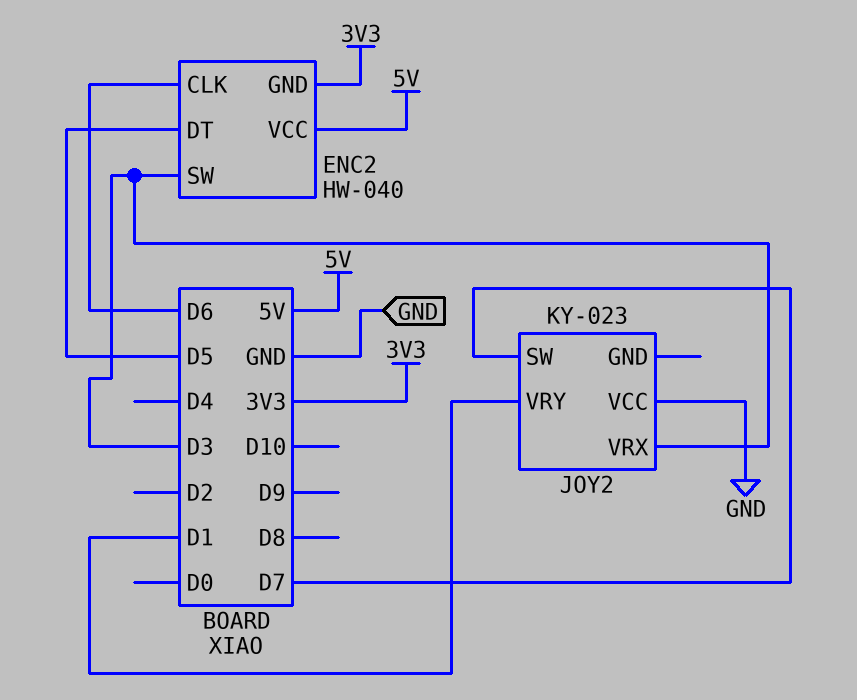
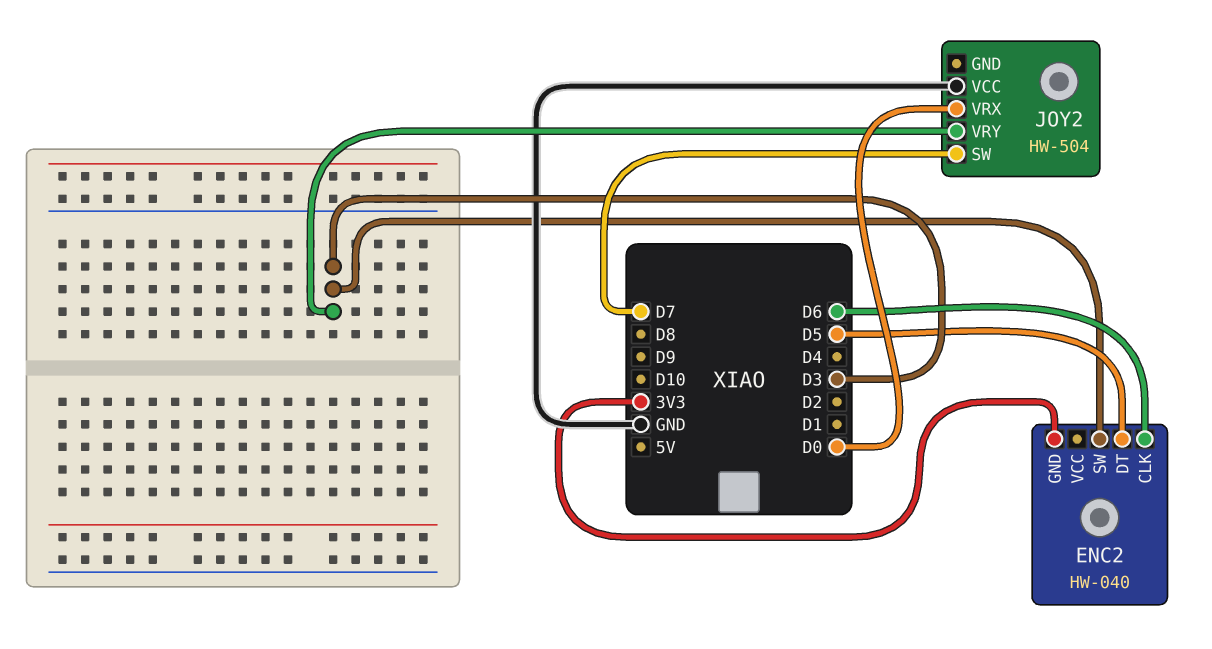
ENC2 pin VCC: 5V -> none
JOY2: KY-023 -> HW-504
JOY2 pin VRX: D3 -> D0
JOY2 pin VRY: D1 -> D3

